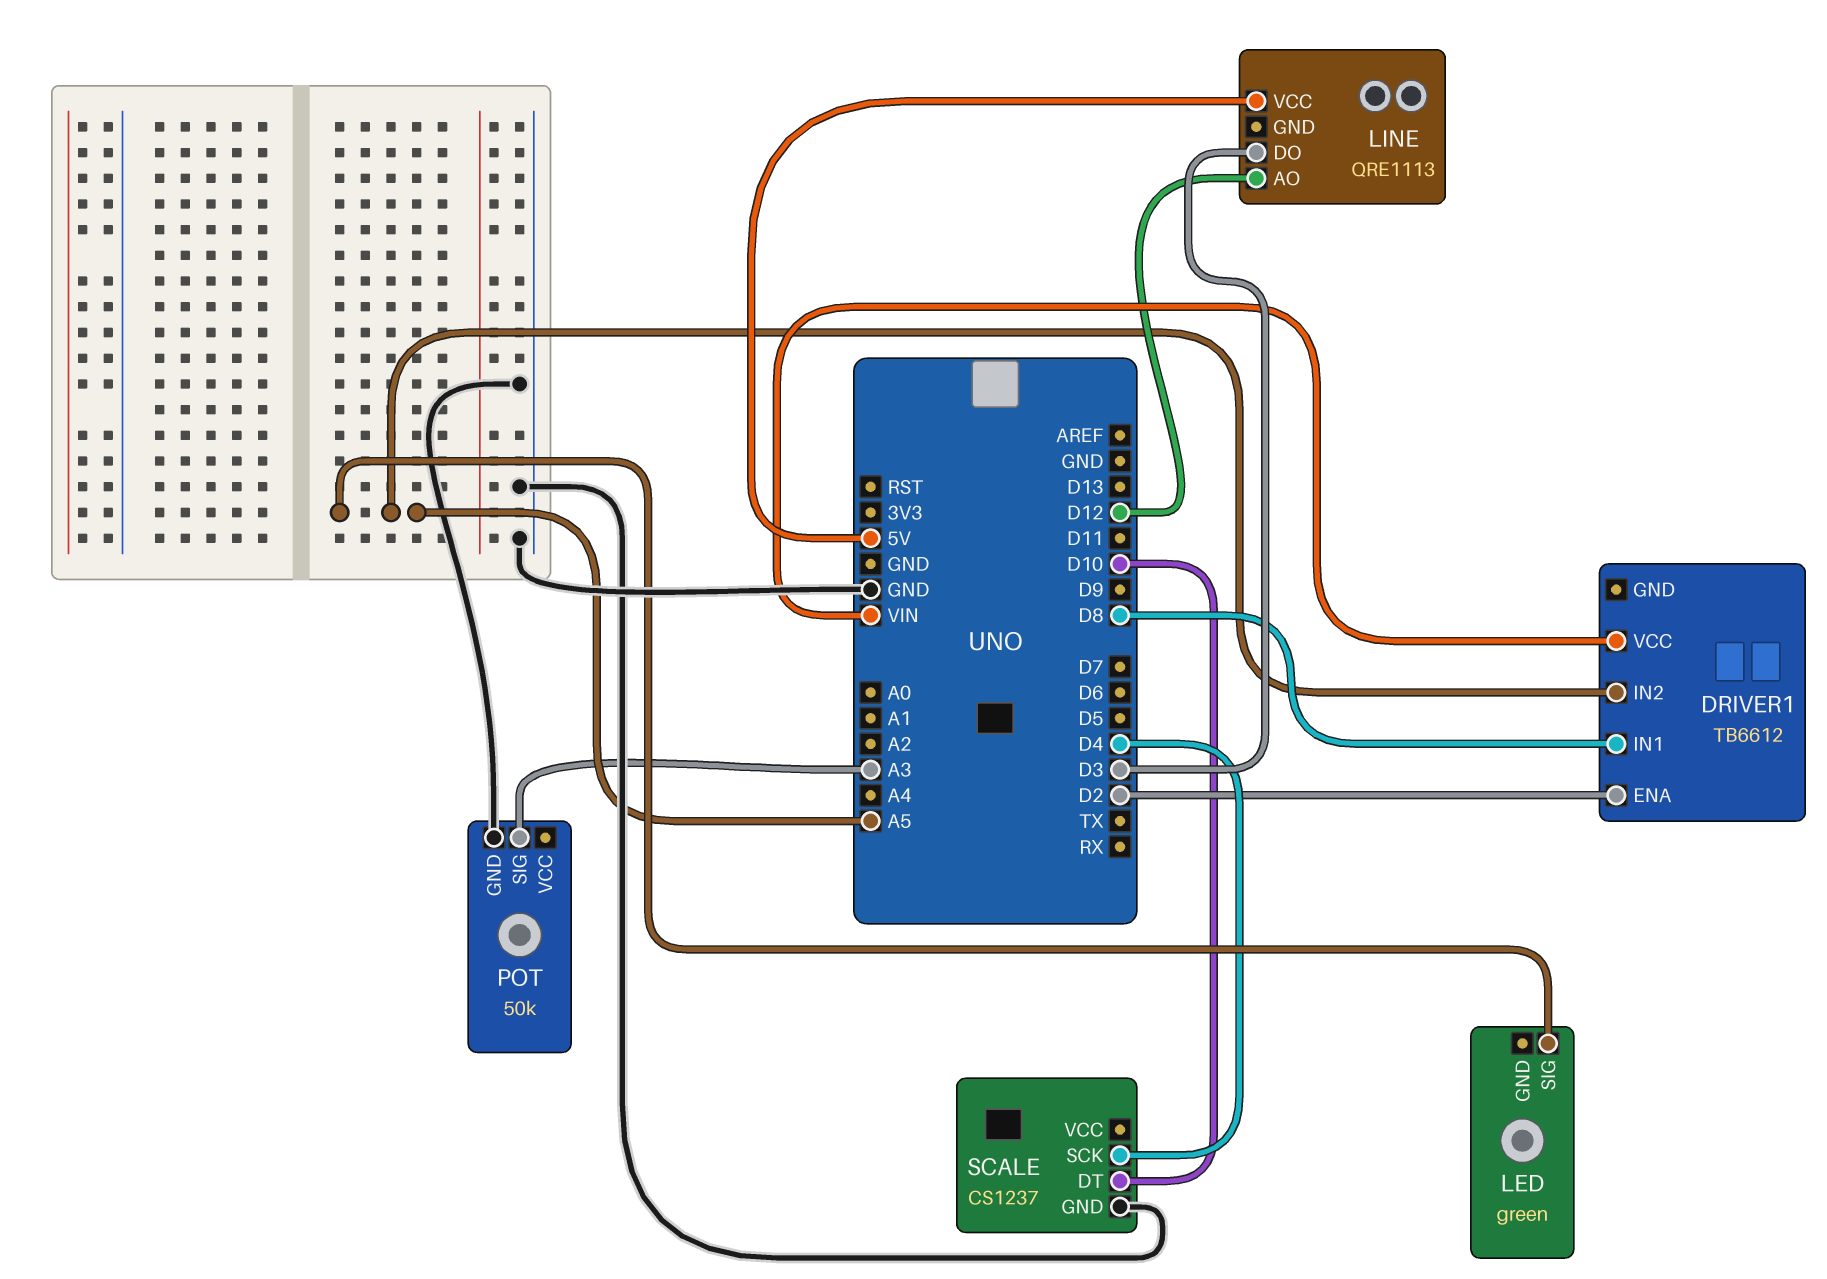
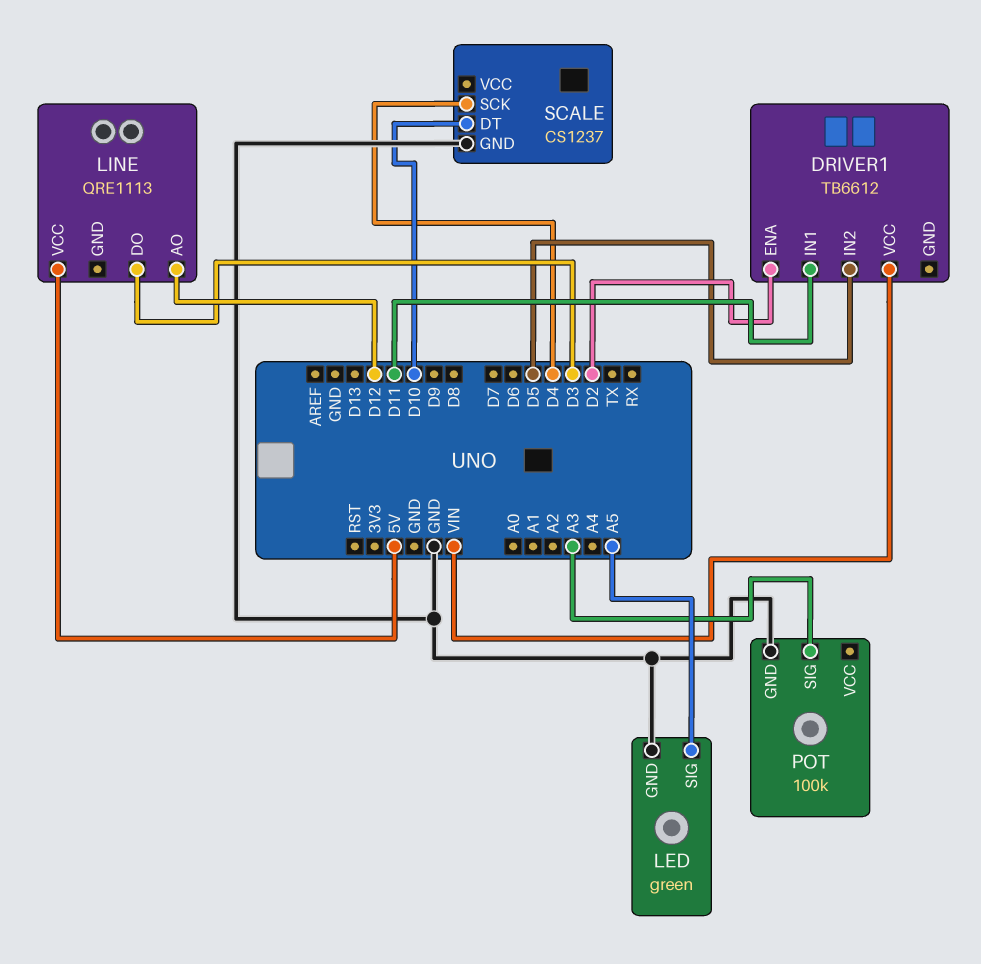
DRIVER1 pin IN1: D8 -> D11
DRIVER1 pin IN2: A5 -> D5
LED pin GND: none -> GND
POT: 50k -> 100k

